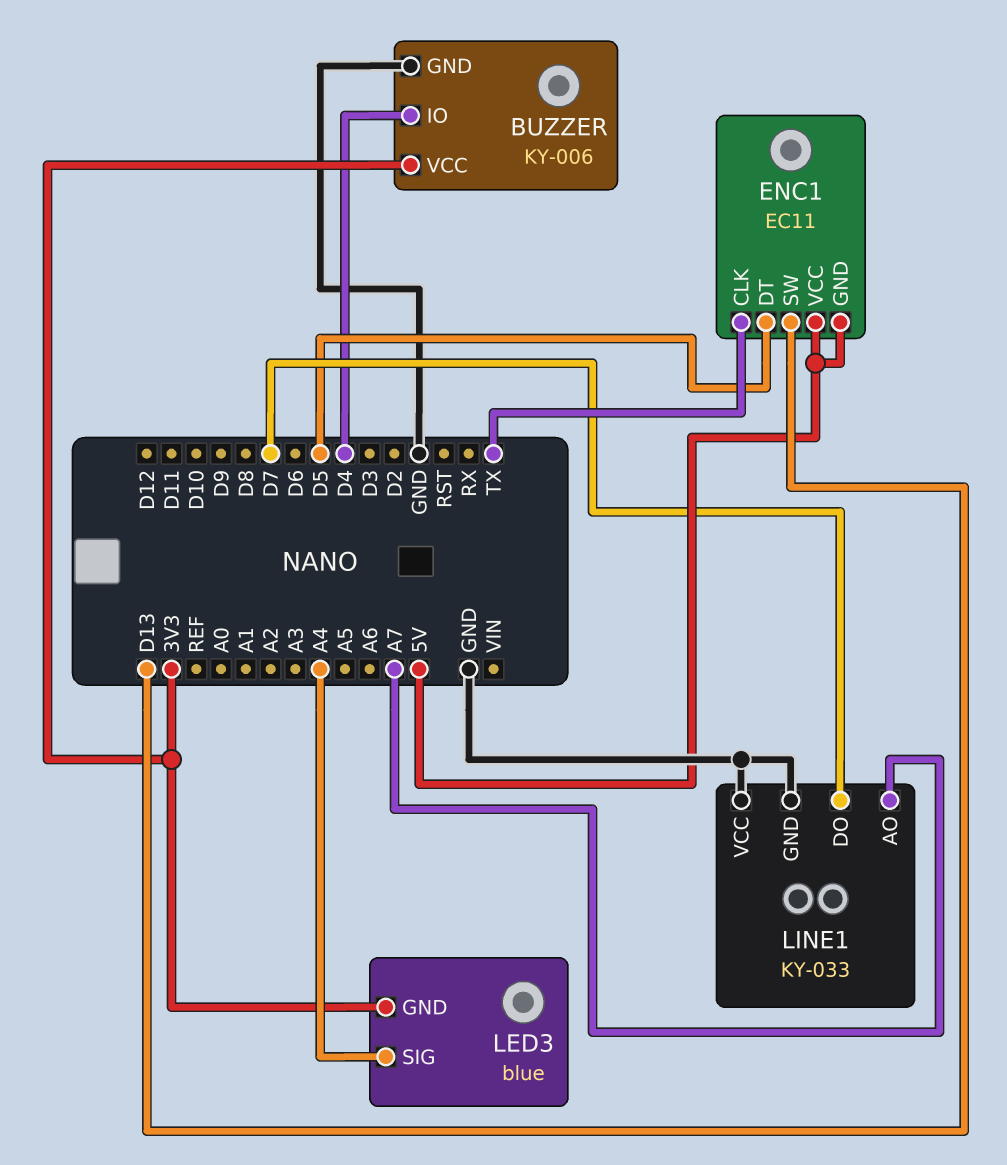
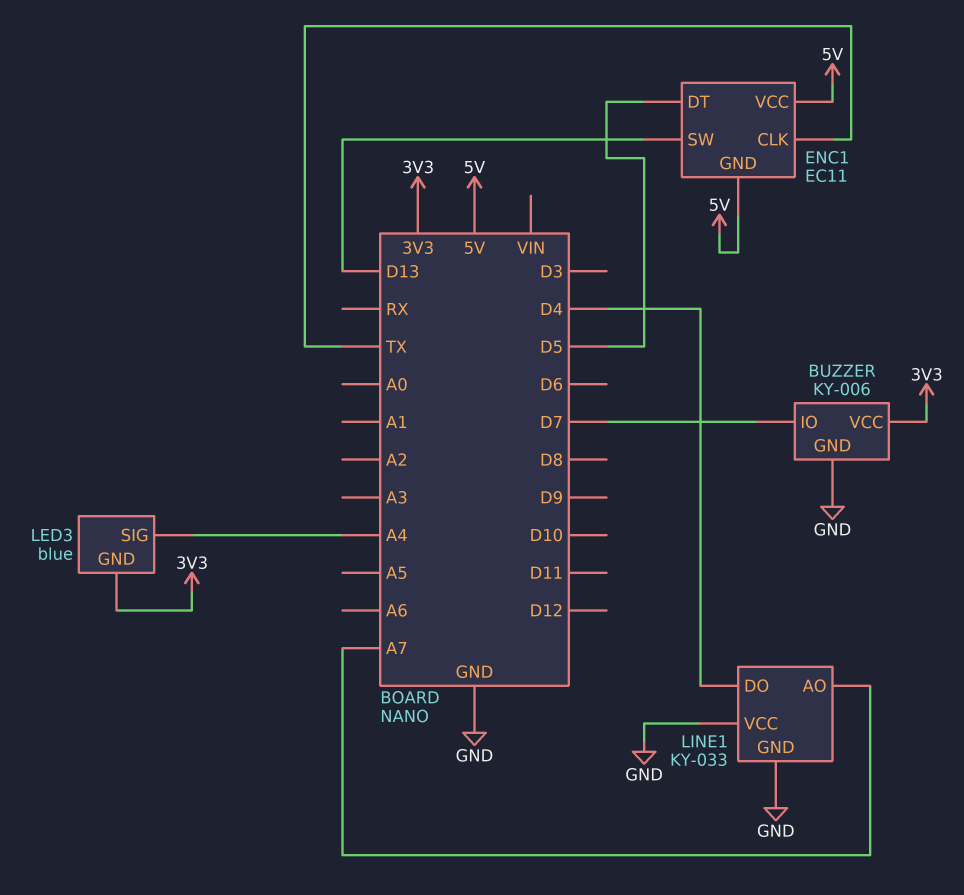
BUZZER pin IO: D4 -> D7
LINE1 pin DO: D7 -> D4

